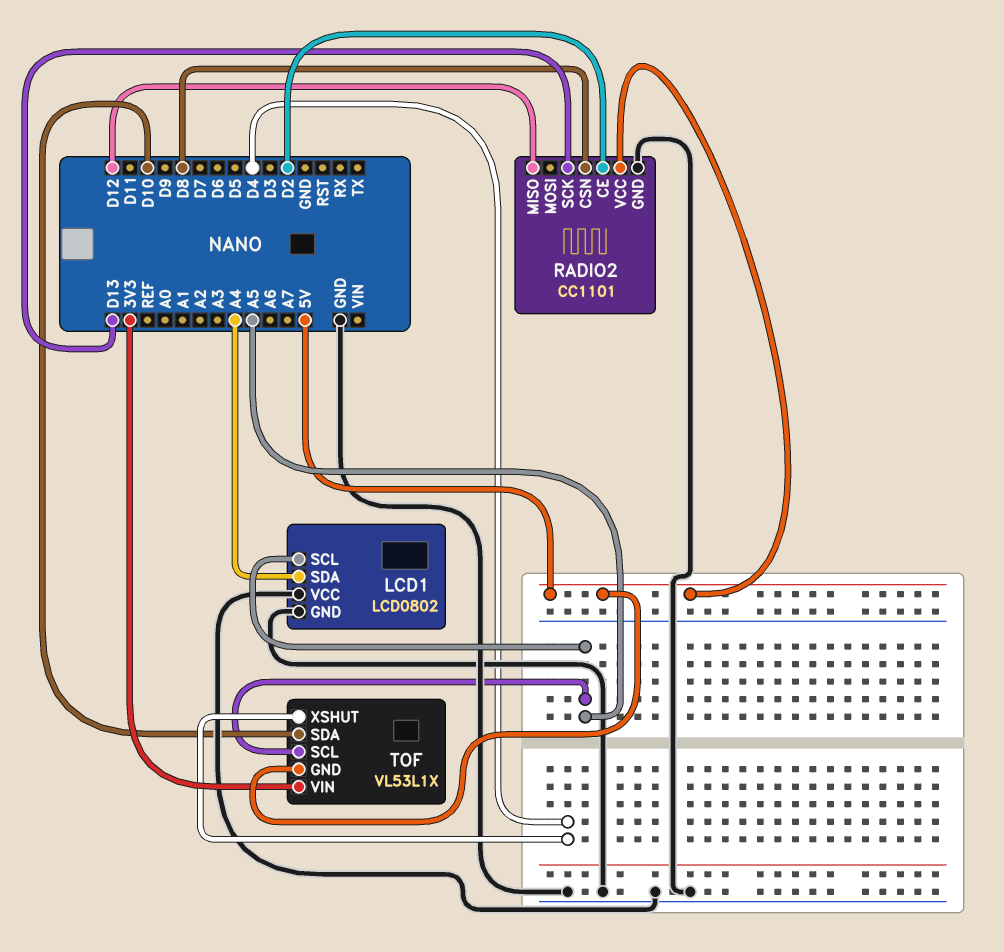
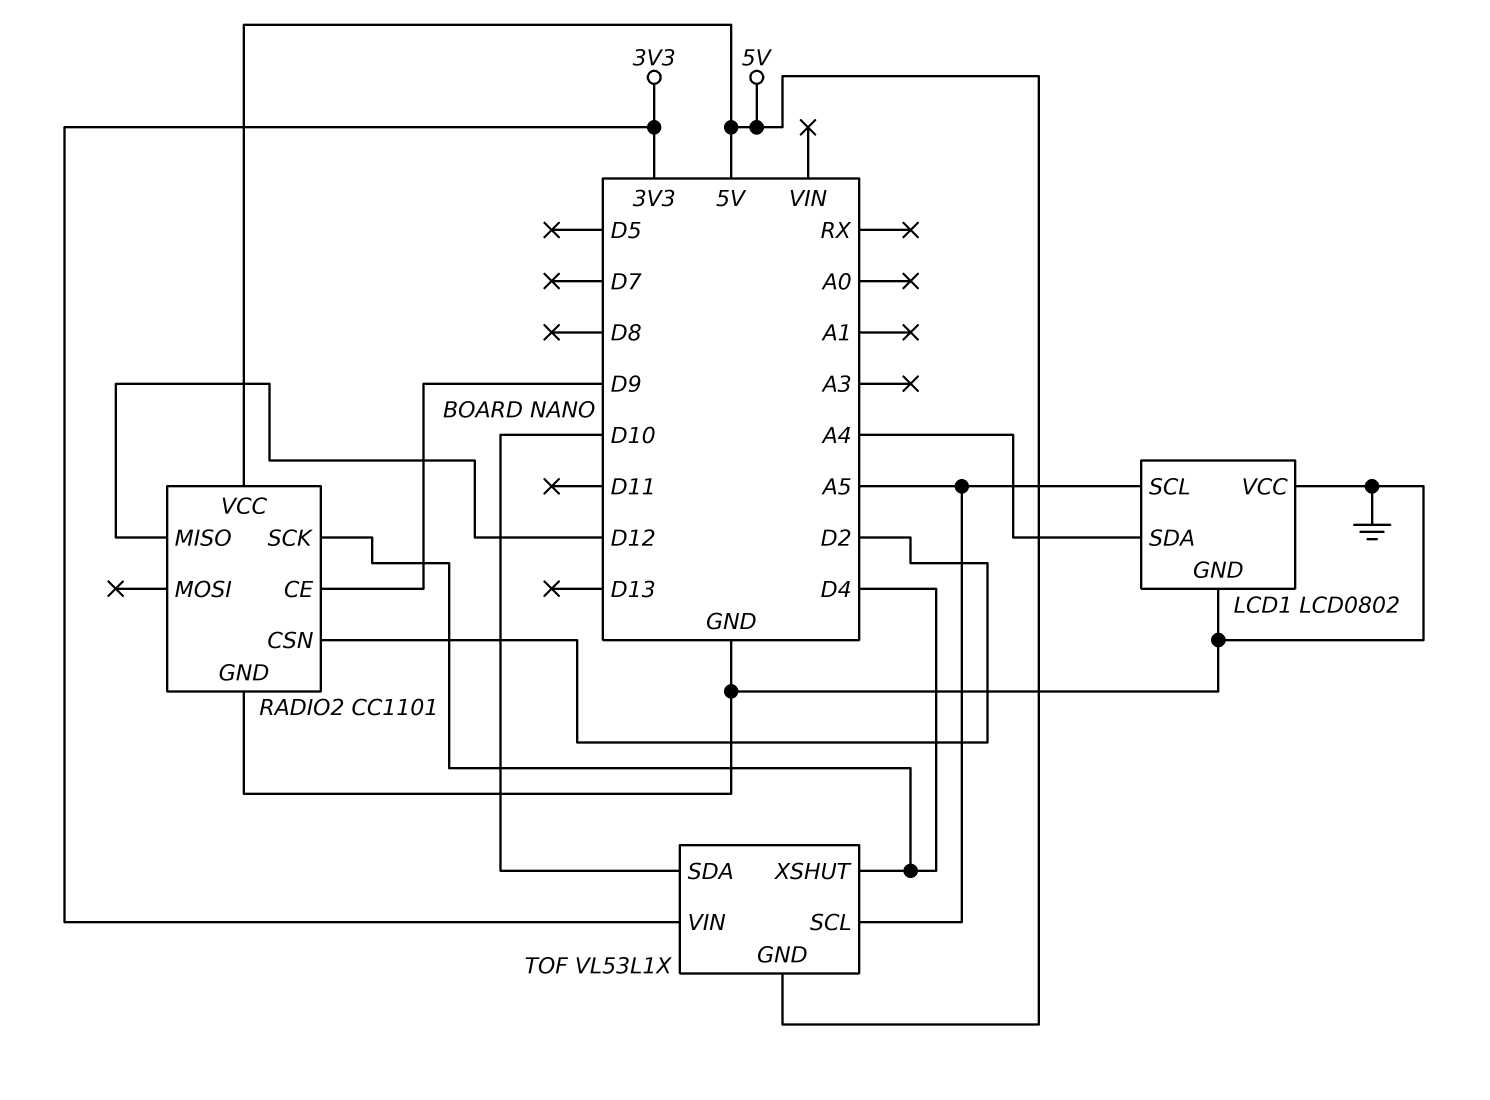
RADIO2 pin CE: D2 -> D9
RADIO2 pin CSN: D8 -> D2
RADIO2 pin SCK: D13 -> D4

